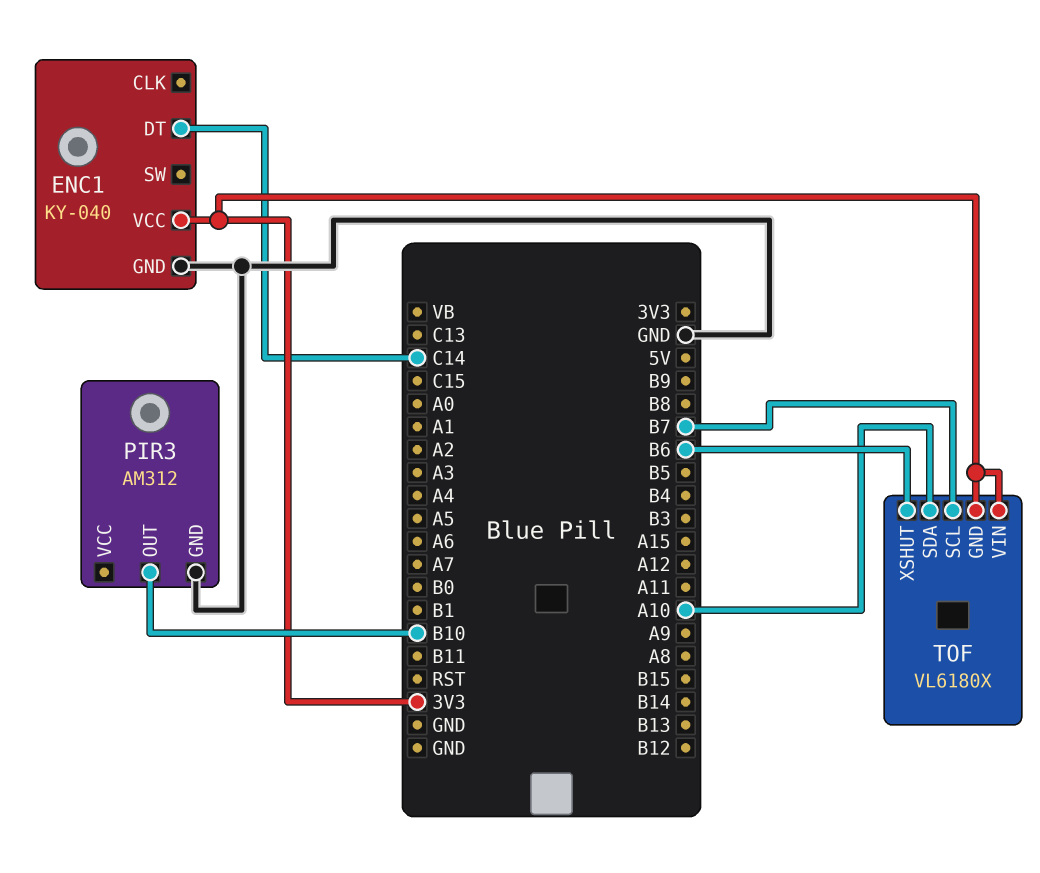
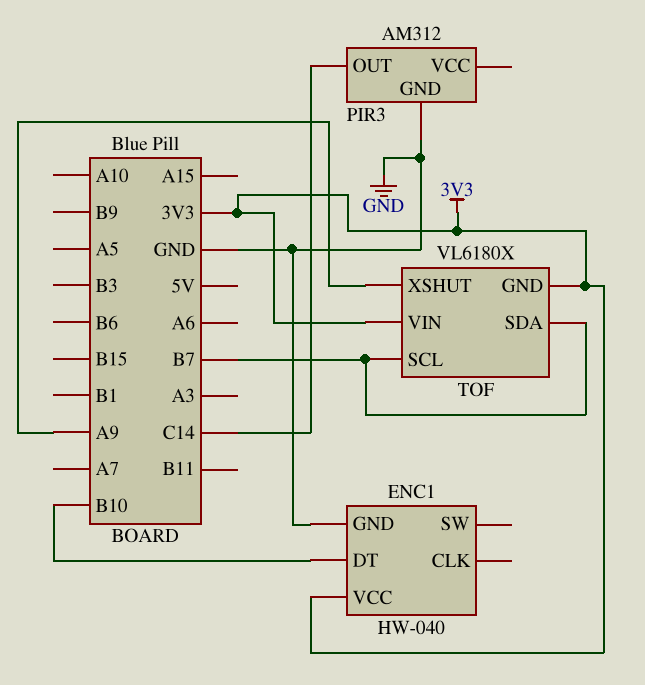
ENC1: KY-040 -> HW-040
ENC1 pin DT: C14 -> B10
PIR3 pin OUT: B10 -> C14
TOF pin SDA: A10 -> B7
TOF pin XSHUT: B6 -> A9

